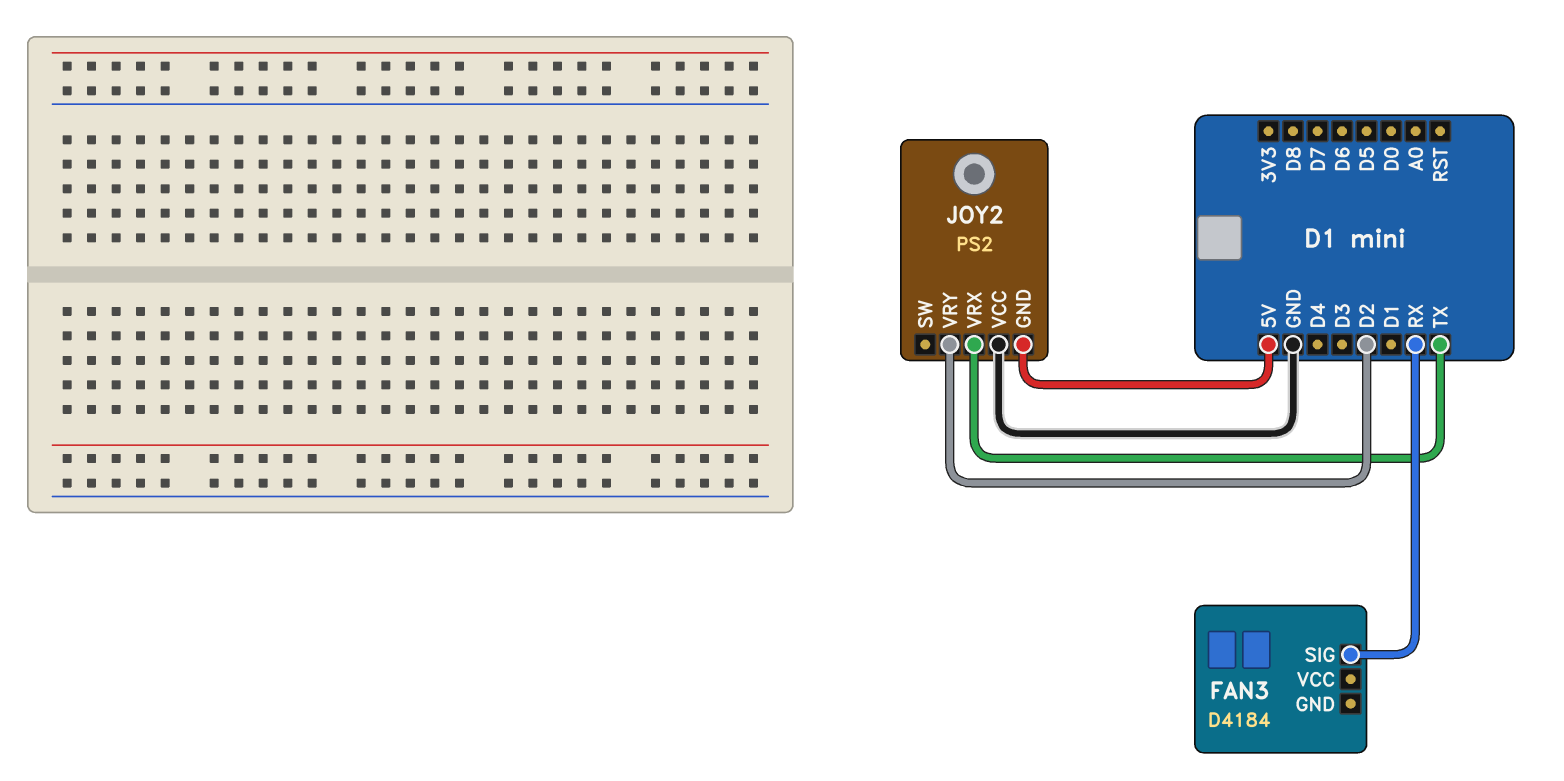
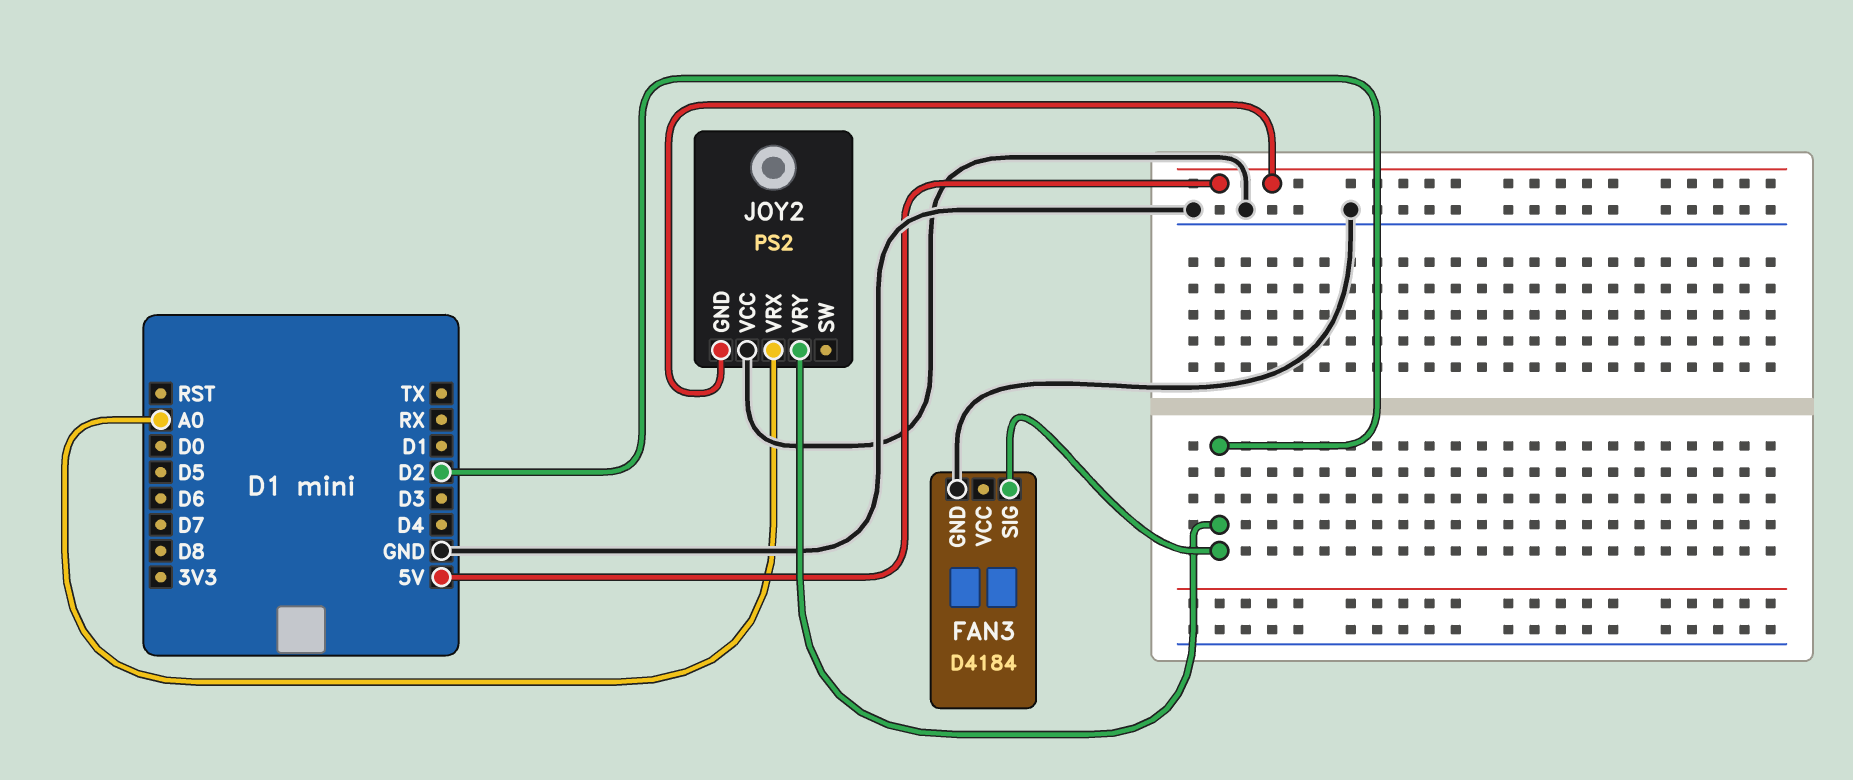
FAN3 pin GND: none -> GND
FAN3 pin SIG: RX -> D2
JOY2 pin VRX: TX -> A0

